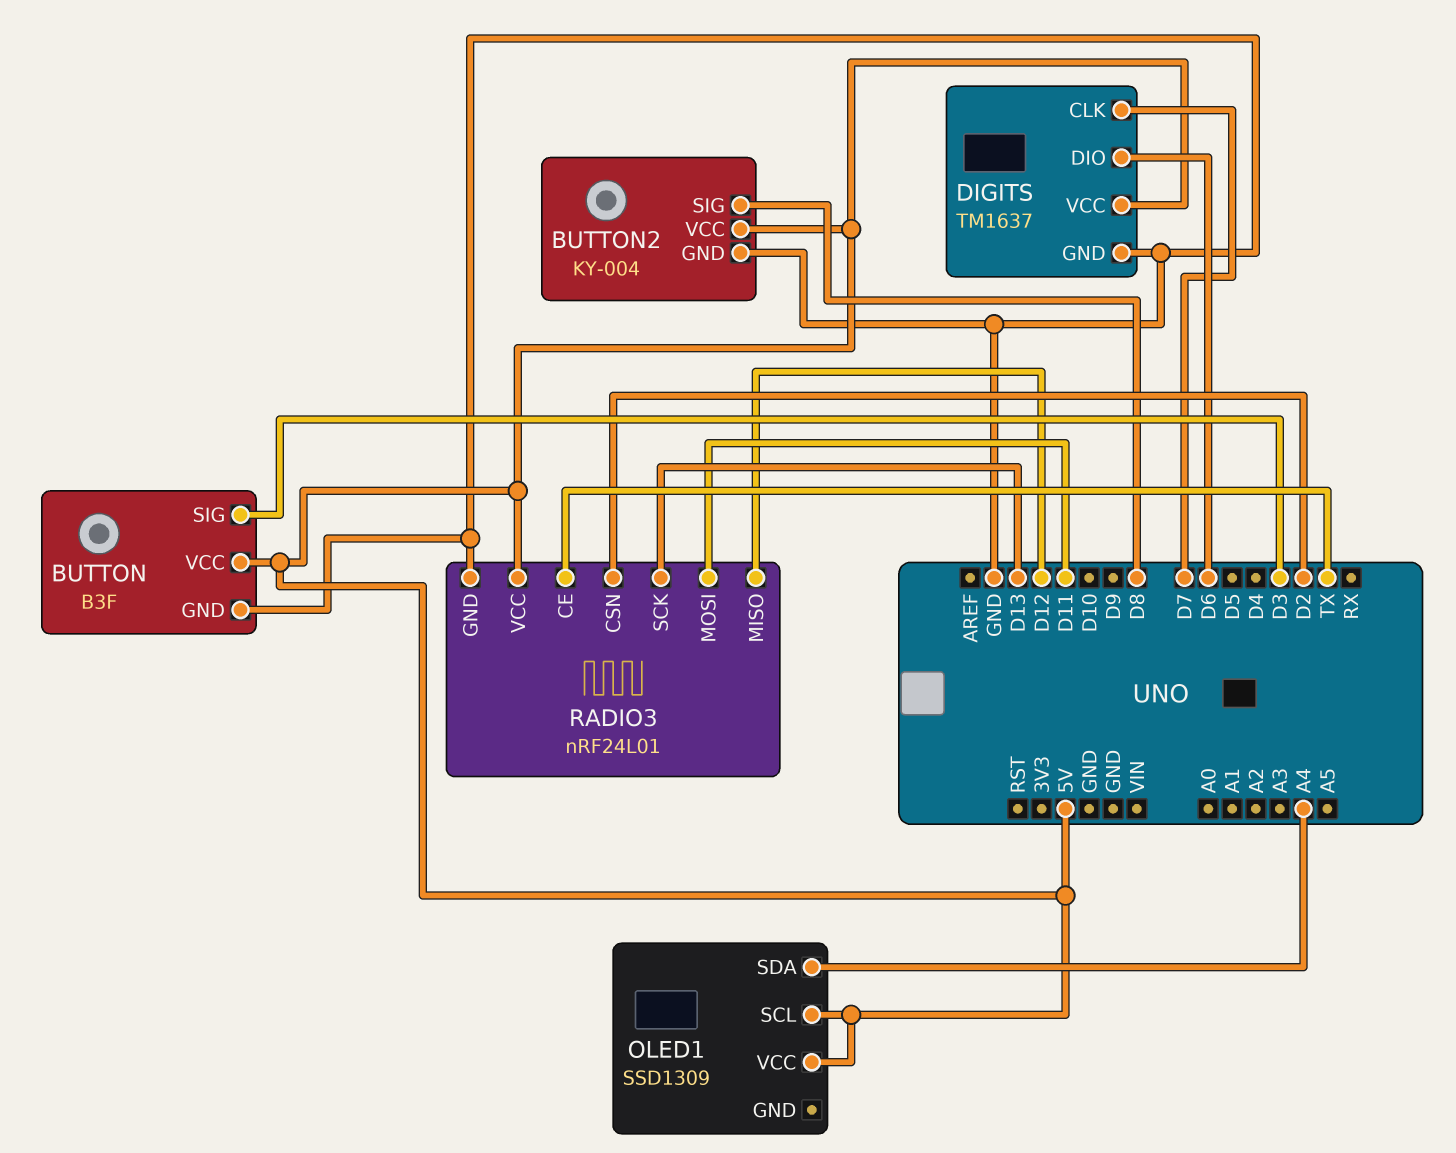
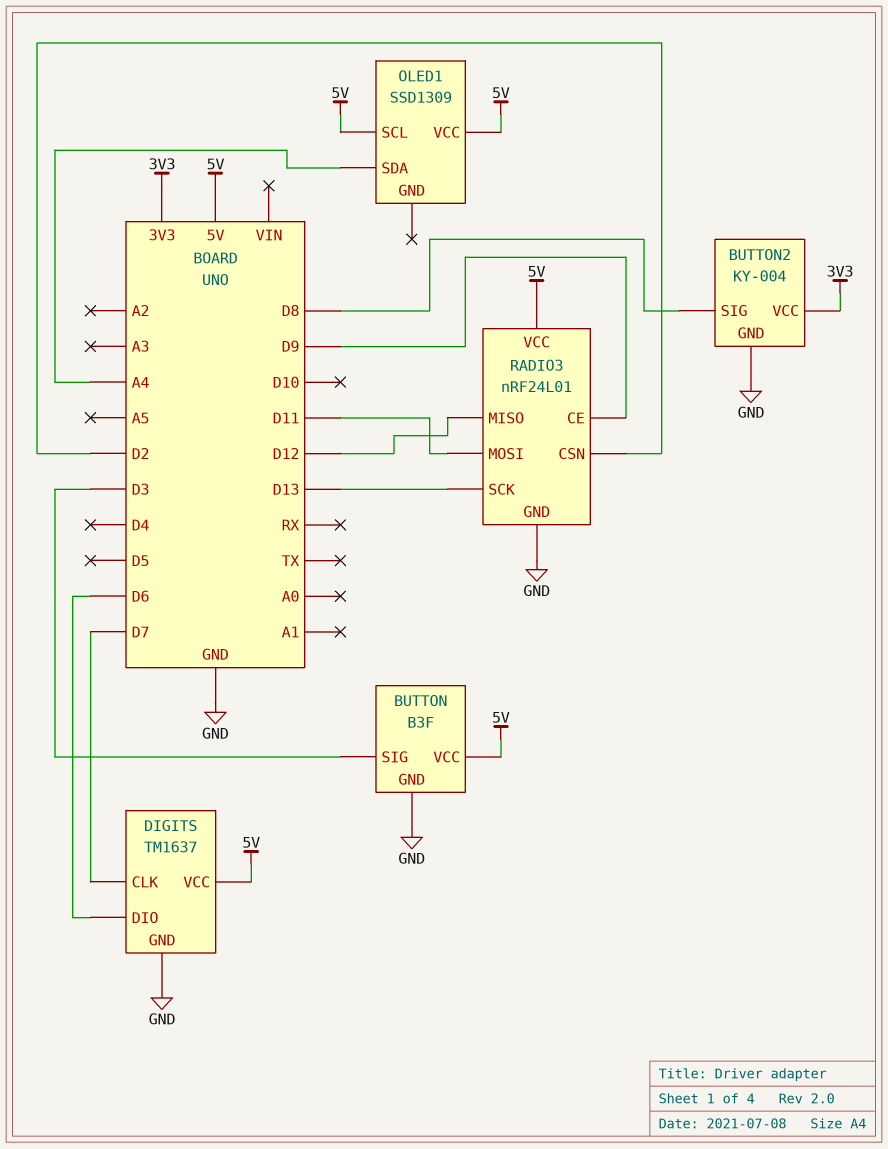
BUTTON2 pin VCC: 5V -> 3V3
RADIO3 pin CE: TX -> D9

